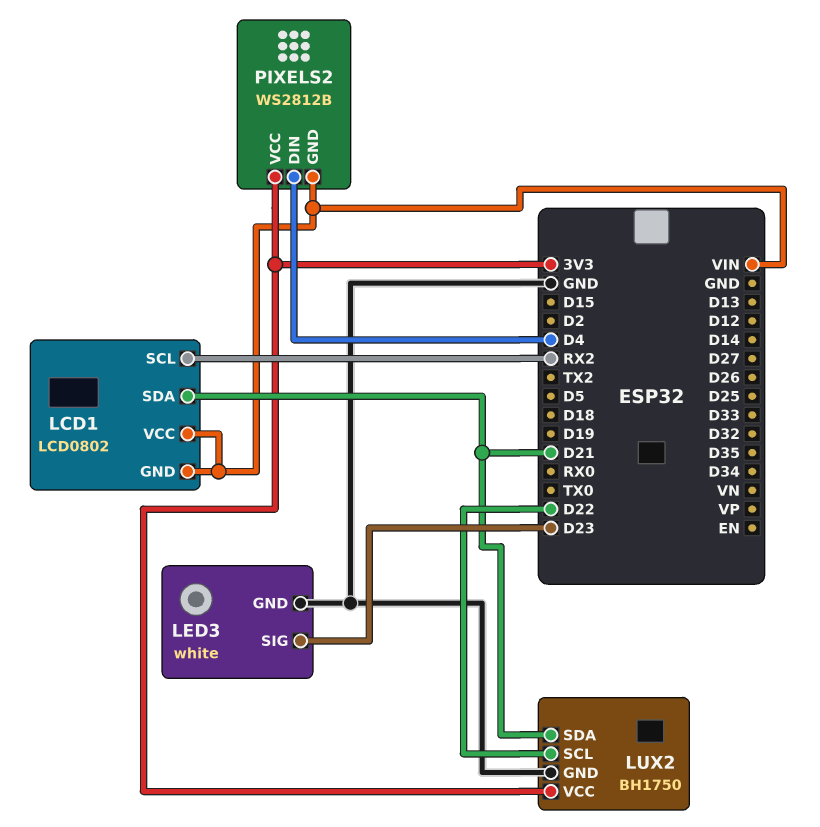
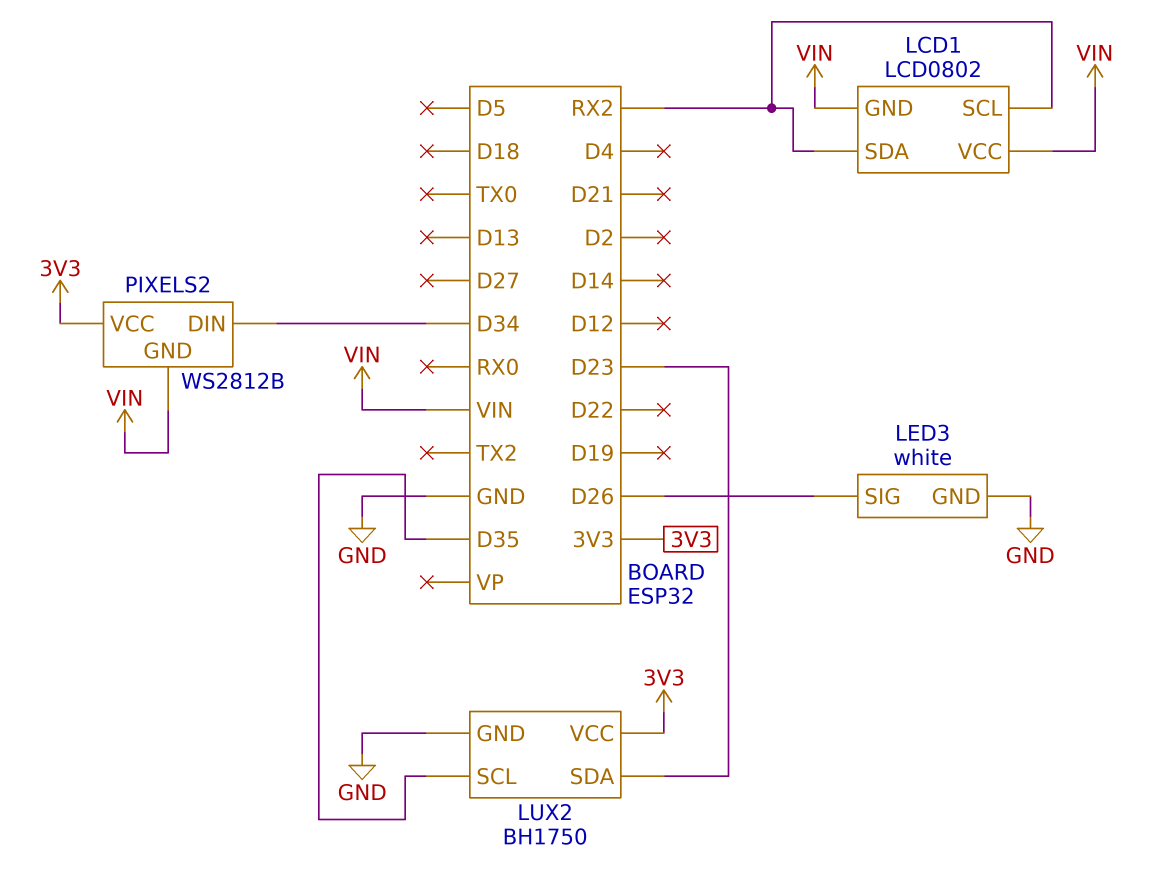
LCD1 pin SDA: D21 -> RX2
LED3 pin SIG: D23 -> D26
LUX2 pin SCL: D22 -> D35
LUX2 pin SDA: D21 -> D23
PIXELS2 pin DIN: D4 -> D34

